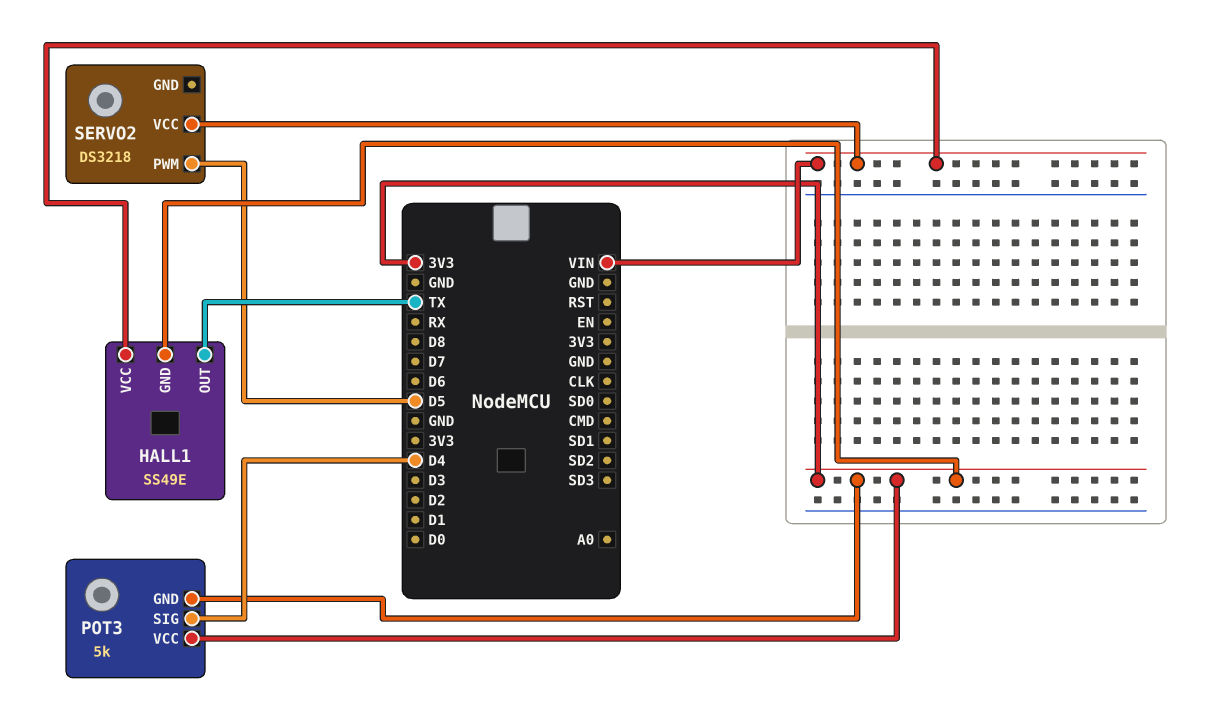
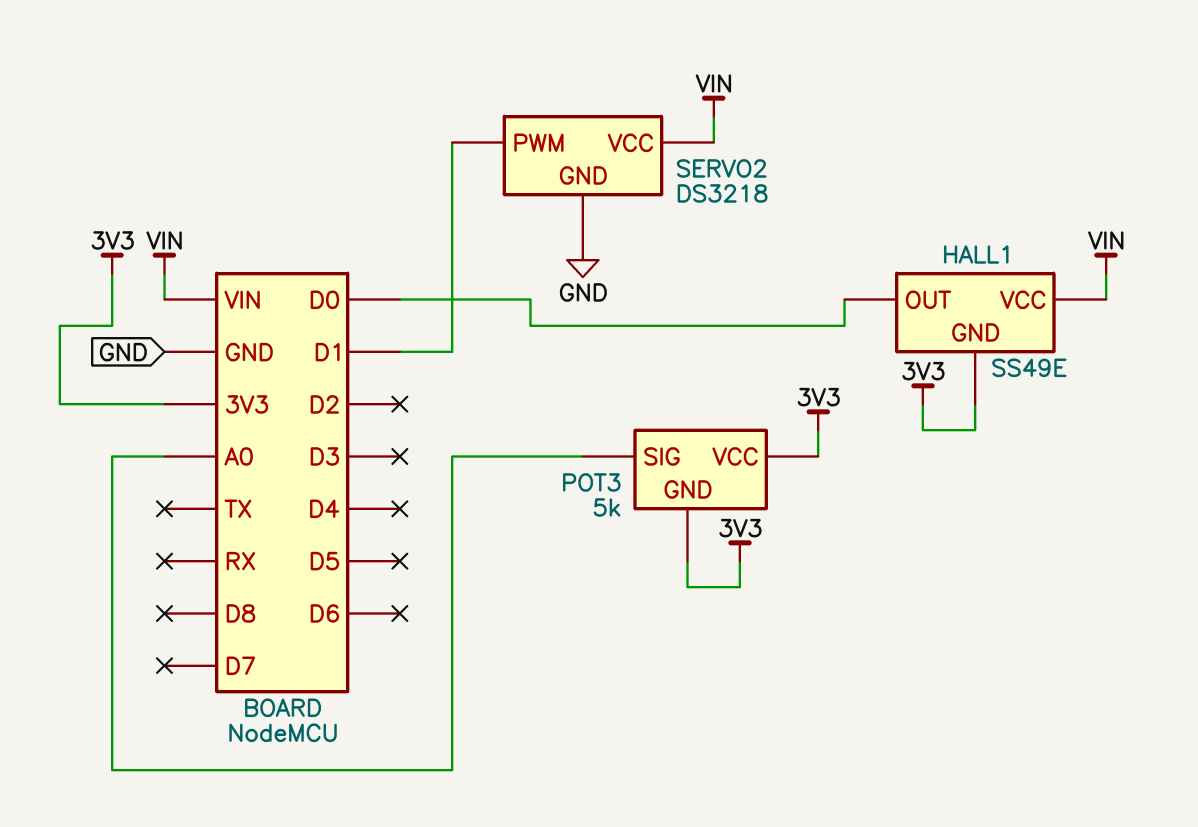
HALL1 pin OUT: TX -> D0
POT3 pin SIG: D4 -> A0
SERVO2 pin GND: none -> GND
SERVO2 pin PWM: D5 -> D1

